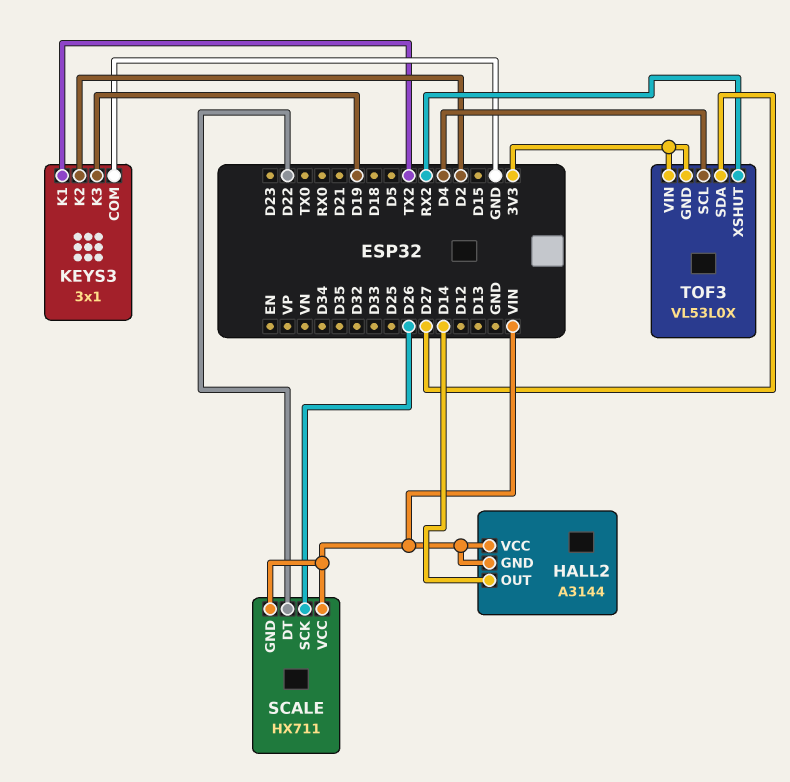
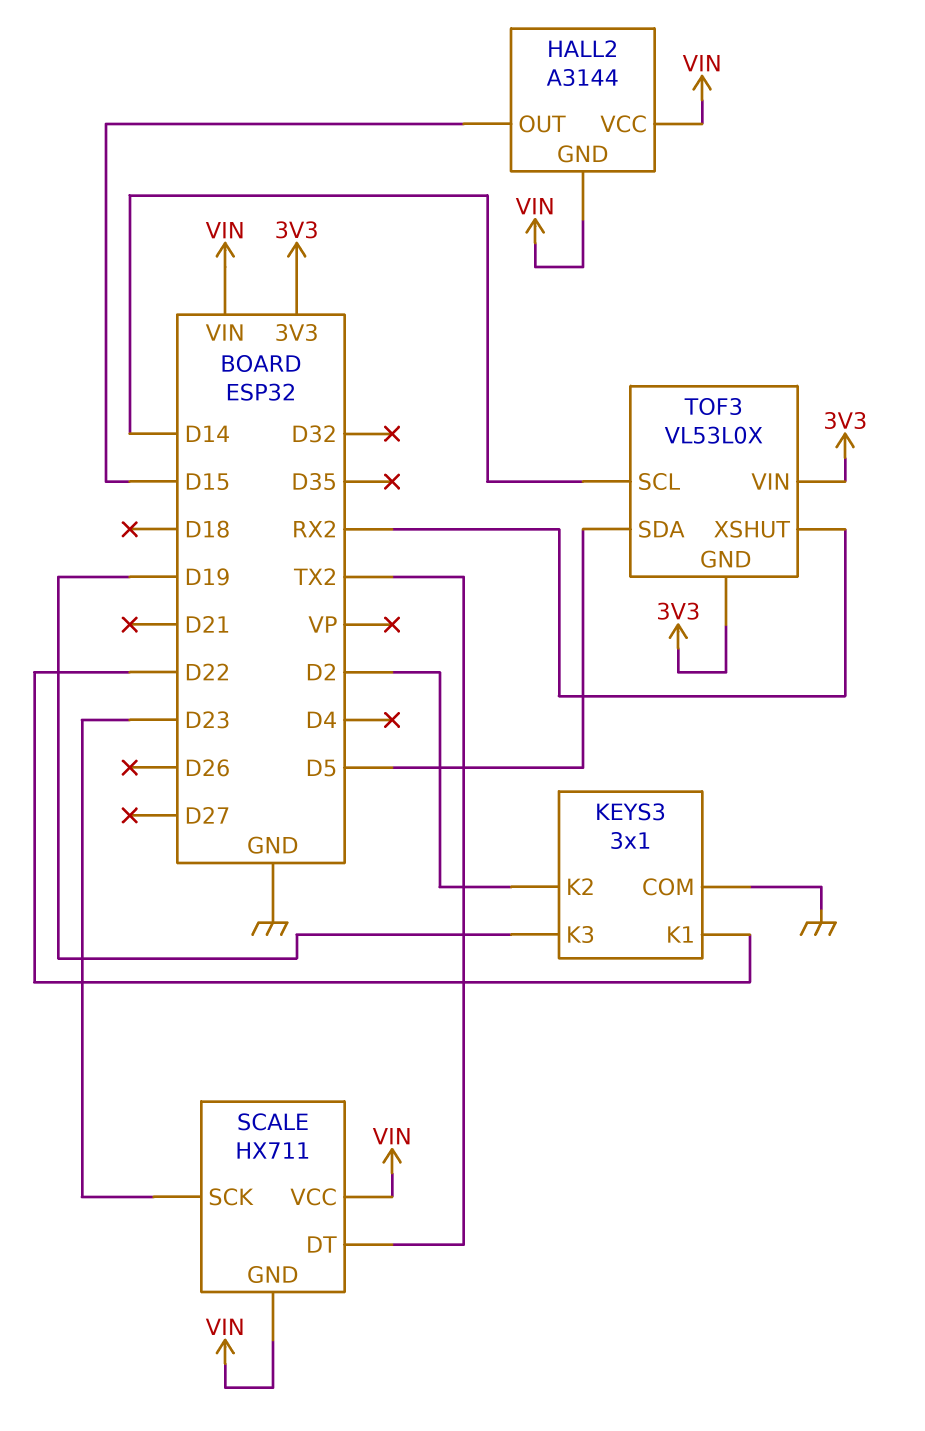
HALL2 pin OUT: D14 -> D15
KEYS3 pin K1: TX2 -> D22
SCALE pin DT: D22 -> TX2
SCALE pin SCK: D26 -> D23
TOF3 pin SCL: D4 -> D14
TOF3 pin SDA: D27 -> D5

